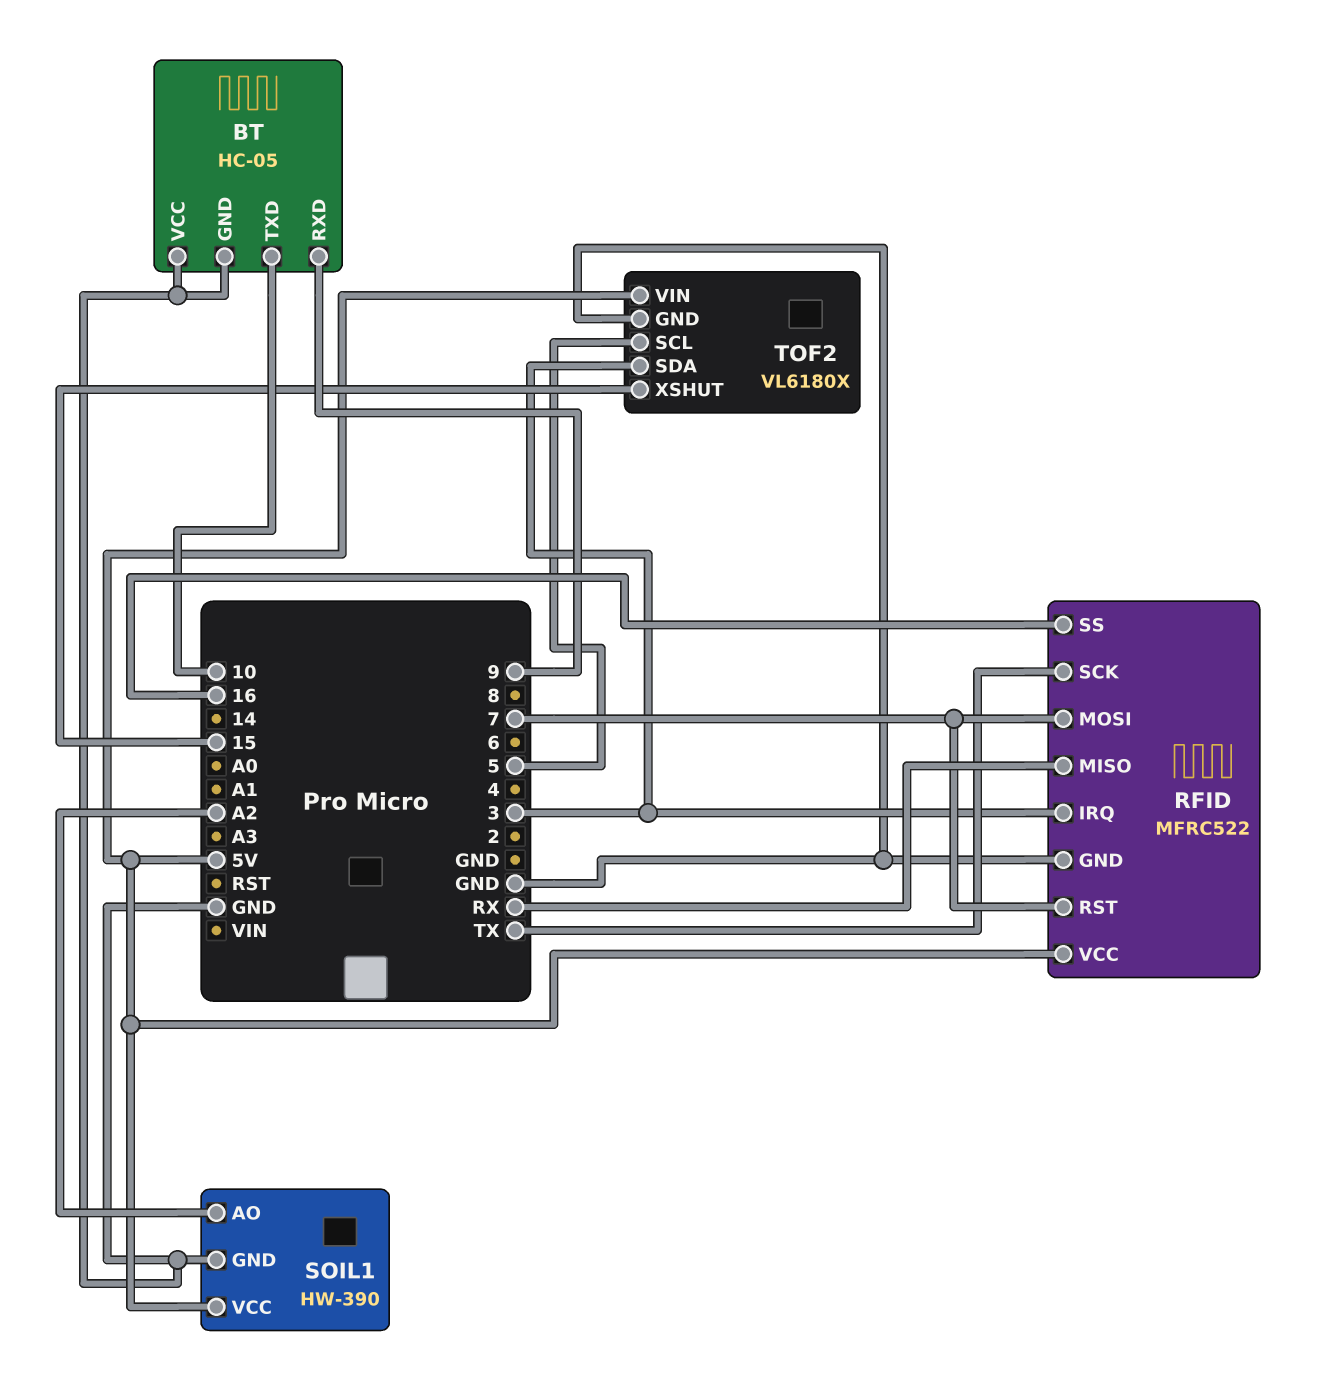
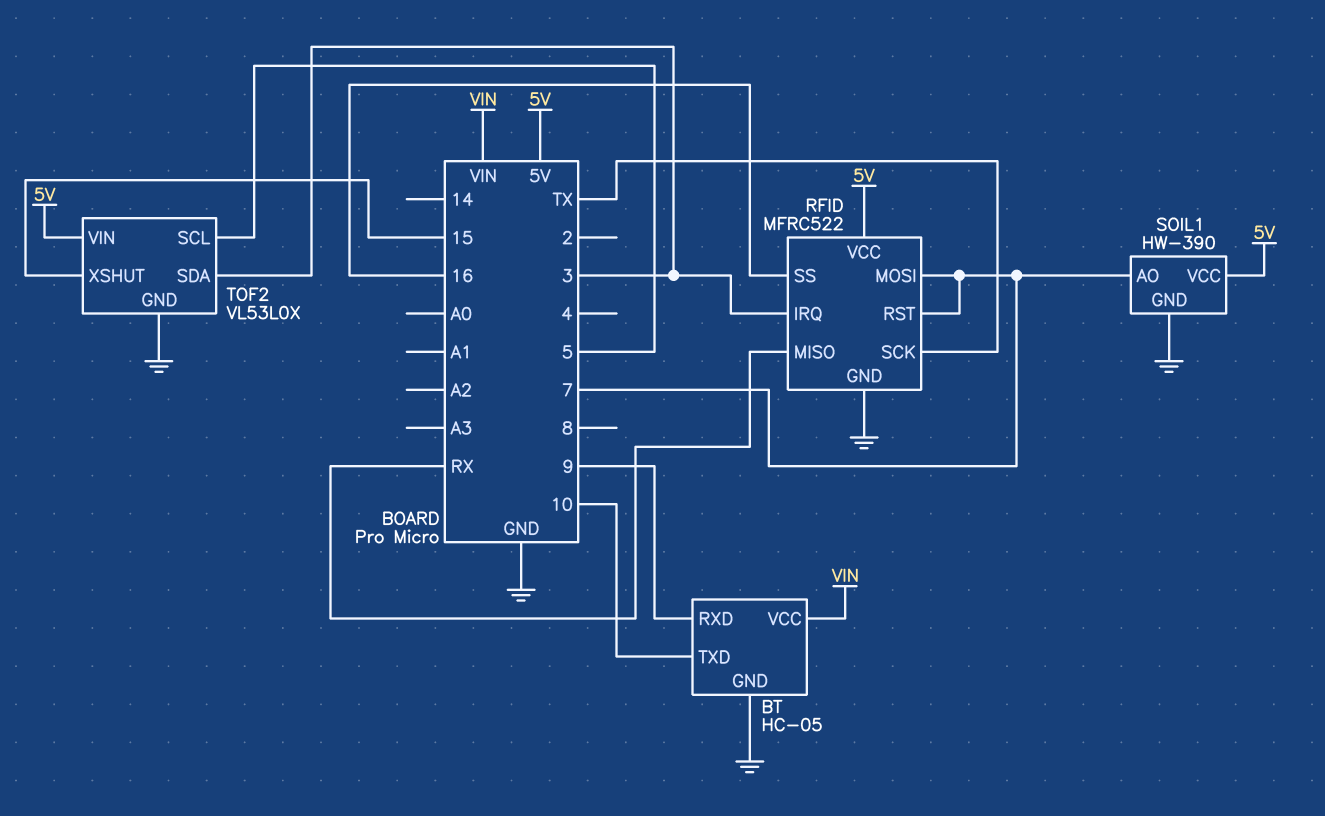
BT pin VCC: GND -> VIN
SOIL1 pin AO: A2 -> 7
TOF2: VL6180X -> VL53L0X

